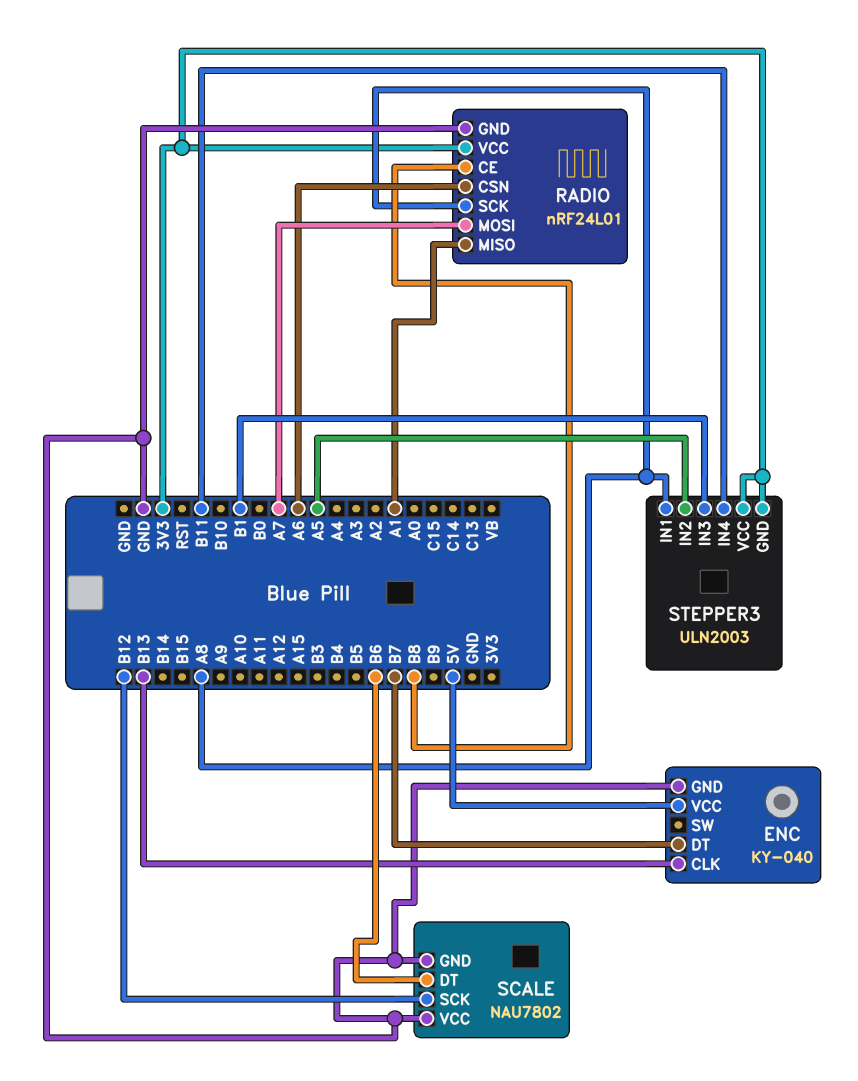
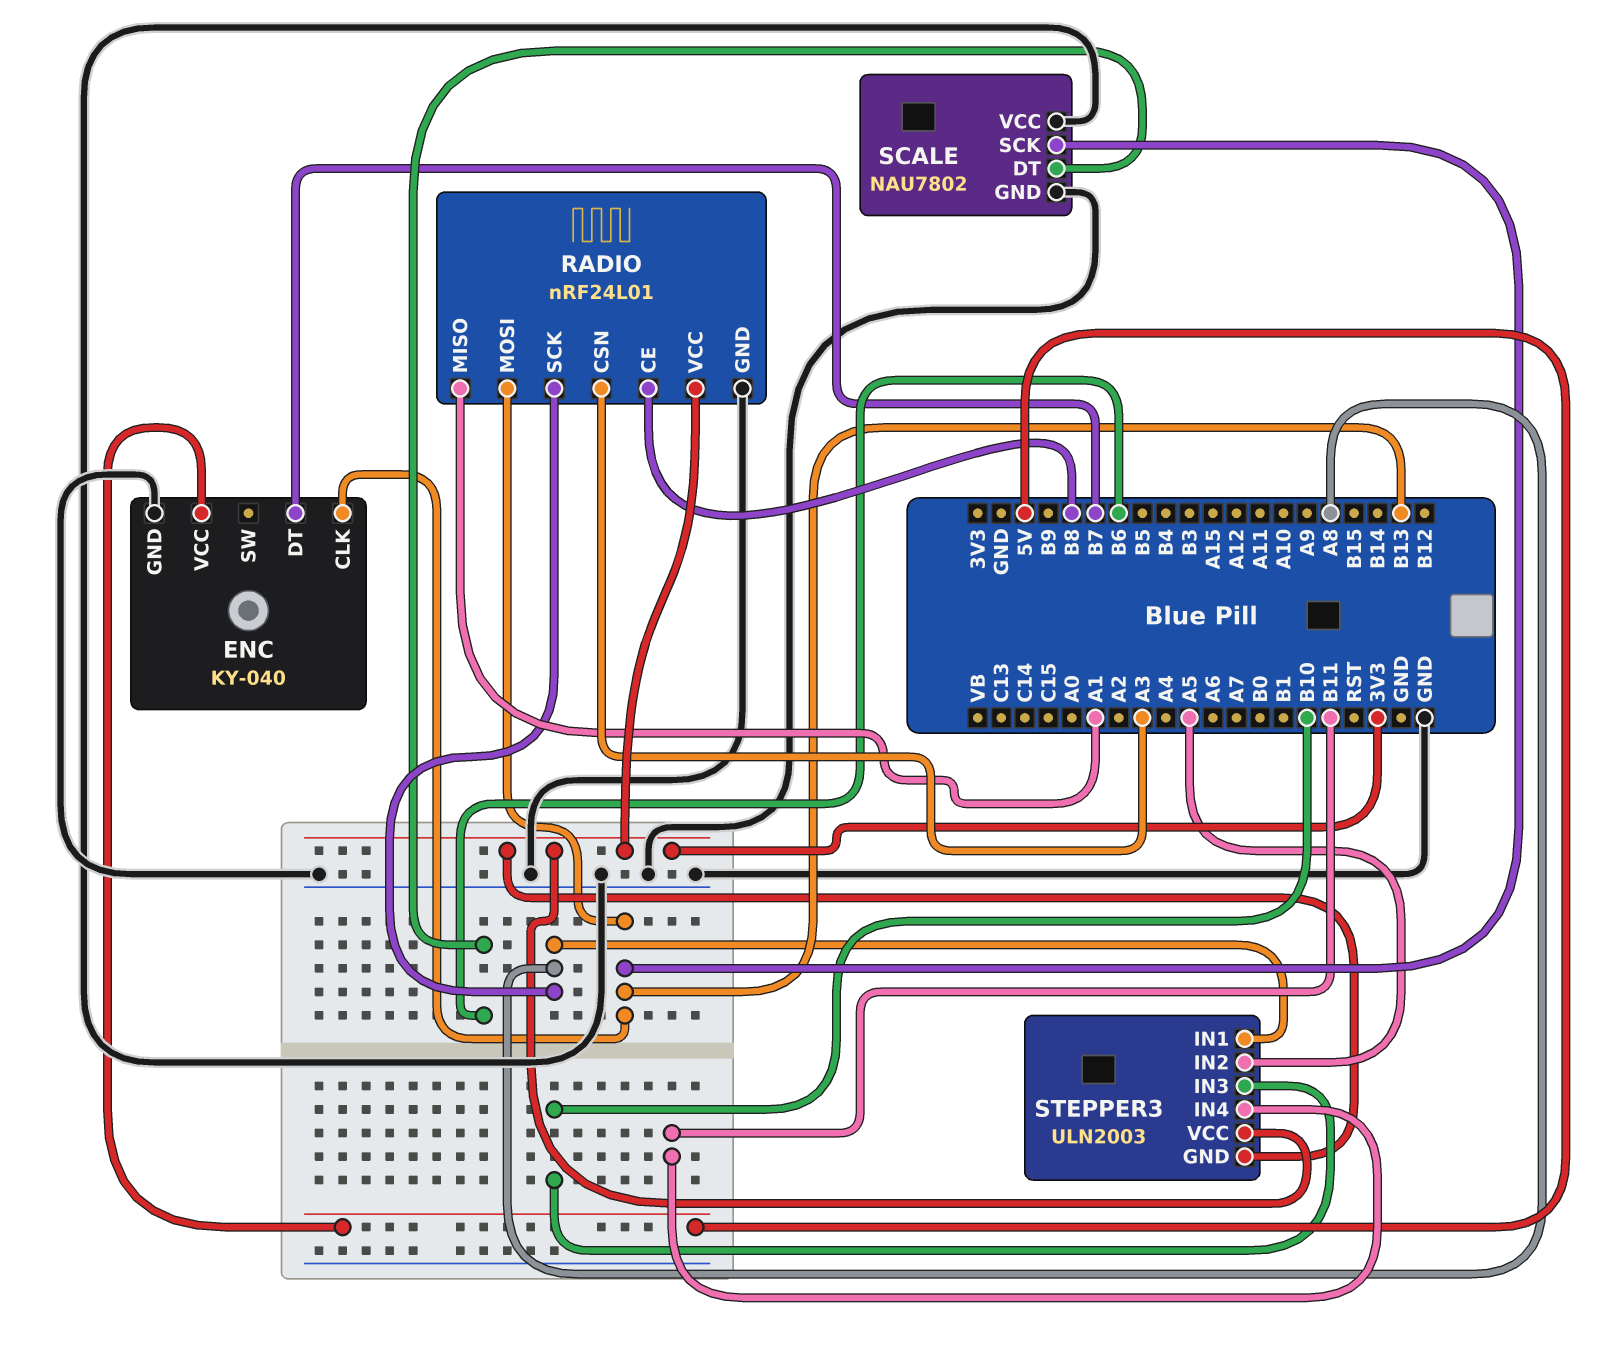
RADIO pin CSN: A6 -> A3
RADIO pin MOSI: A7 -> B13
SCALE pin SCK: B12 -> B13
STEPPER3 pin IN3: B1 -> B10

